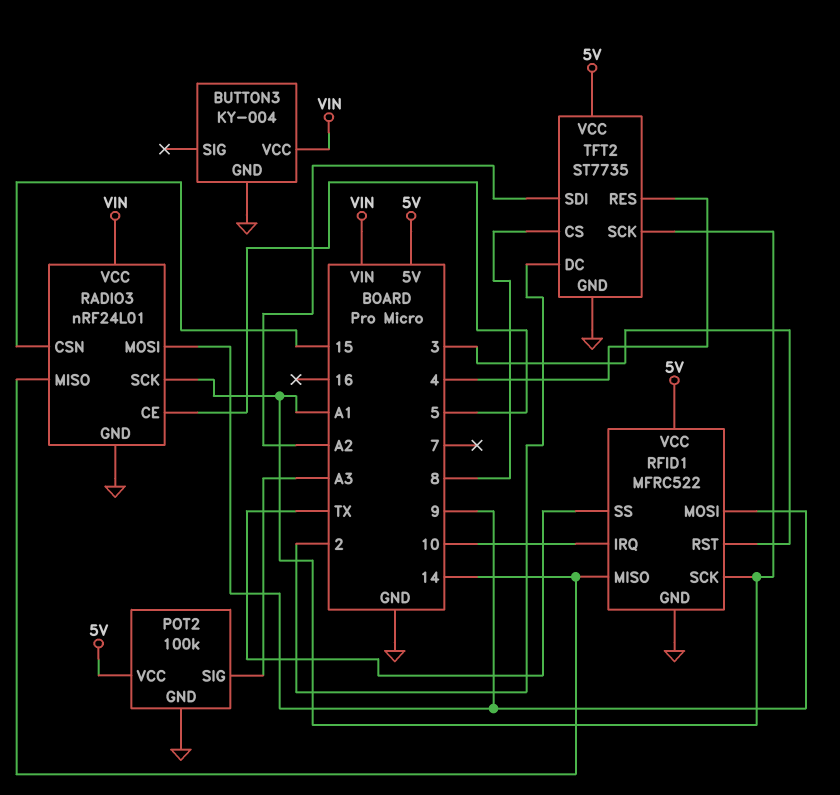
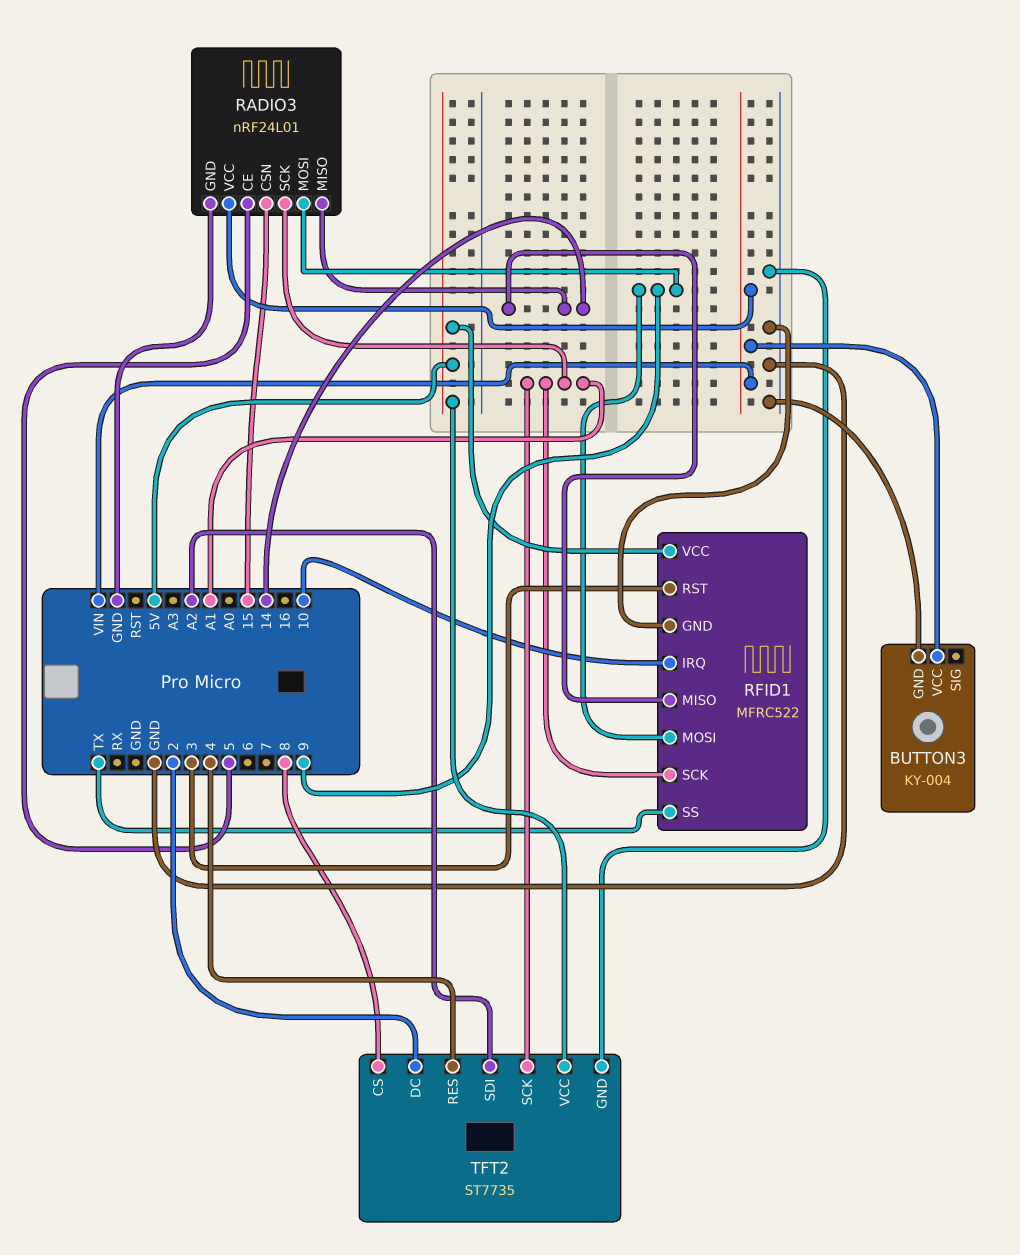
POT2: 100k -> none
POT2 pin GND: GND -> none
POT2 pin SIG: A3 -> none
POT2 pin VCC: 5V -> none

